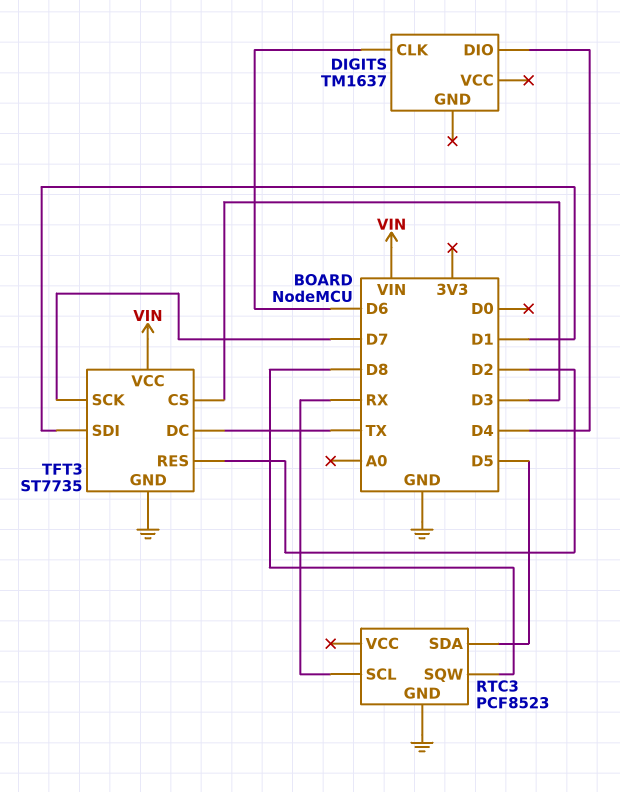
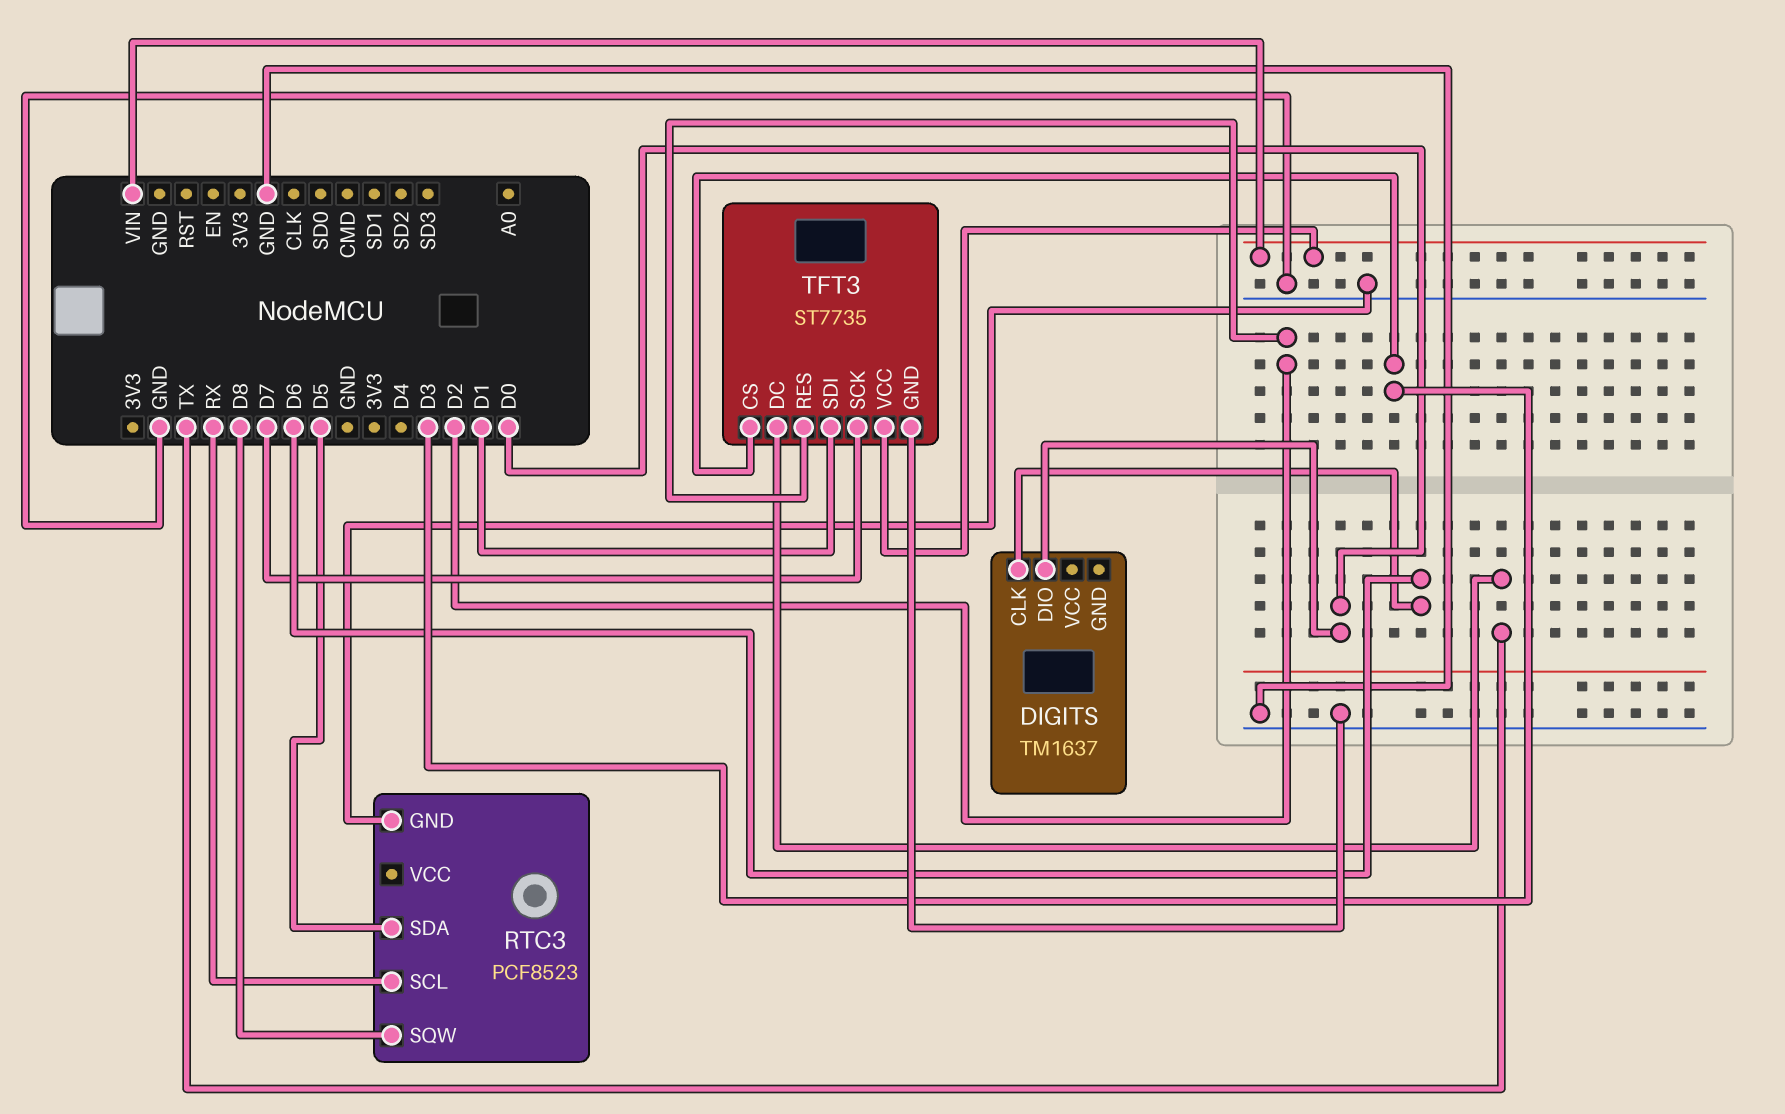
DIGITS pin DIO: D4 -> D0

